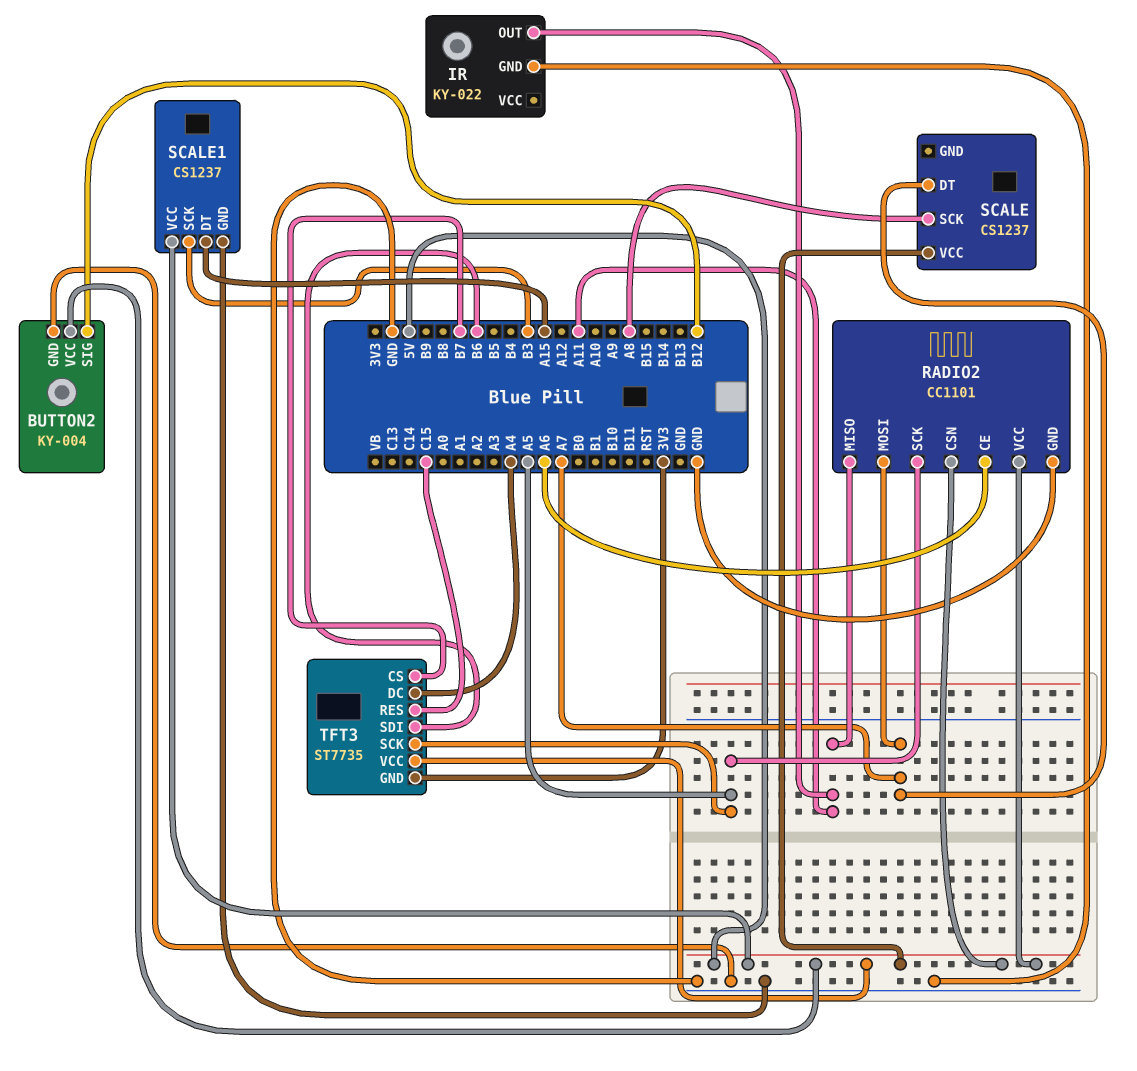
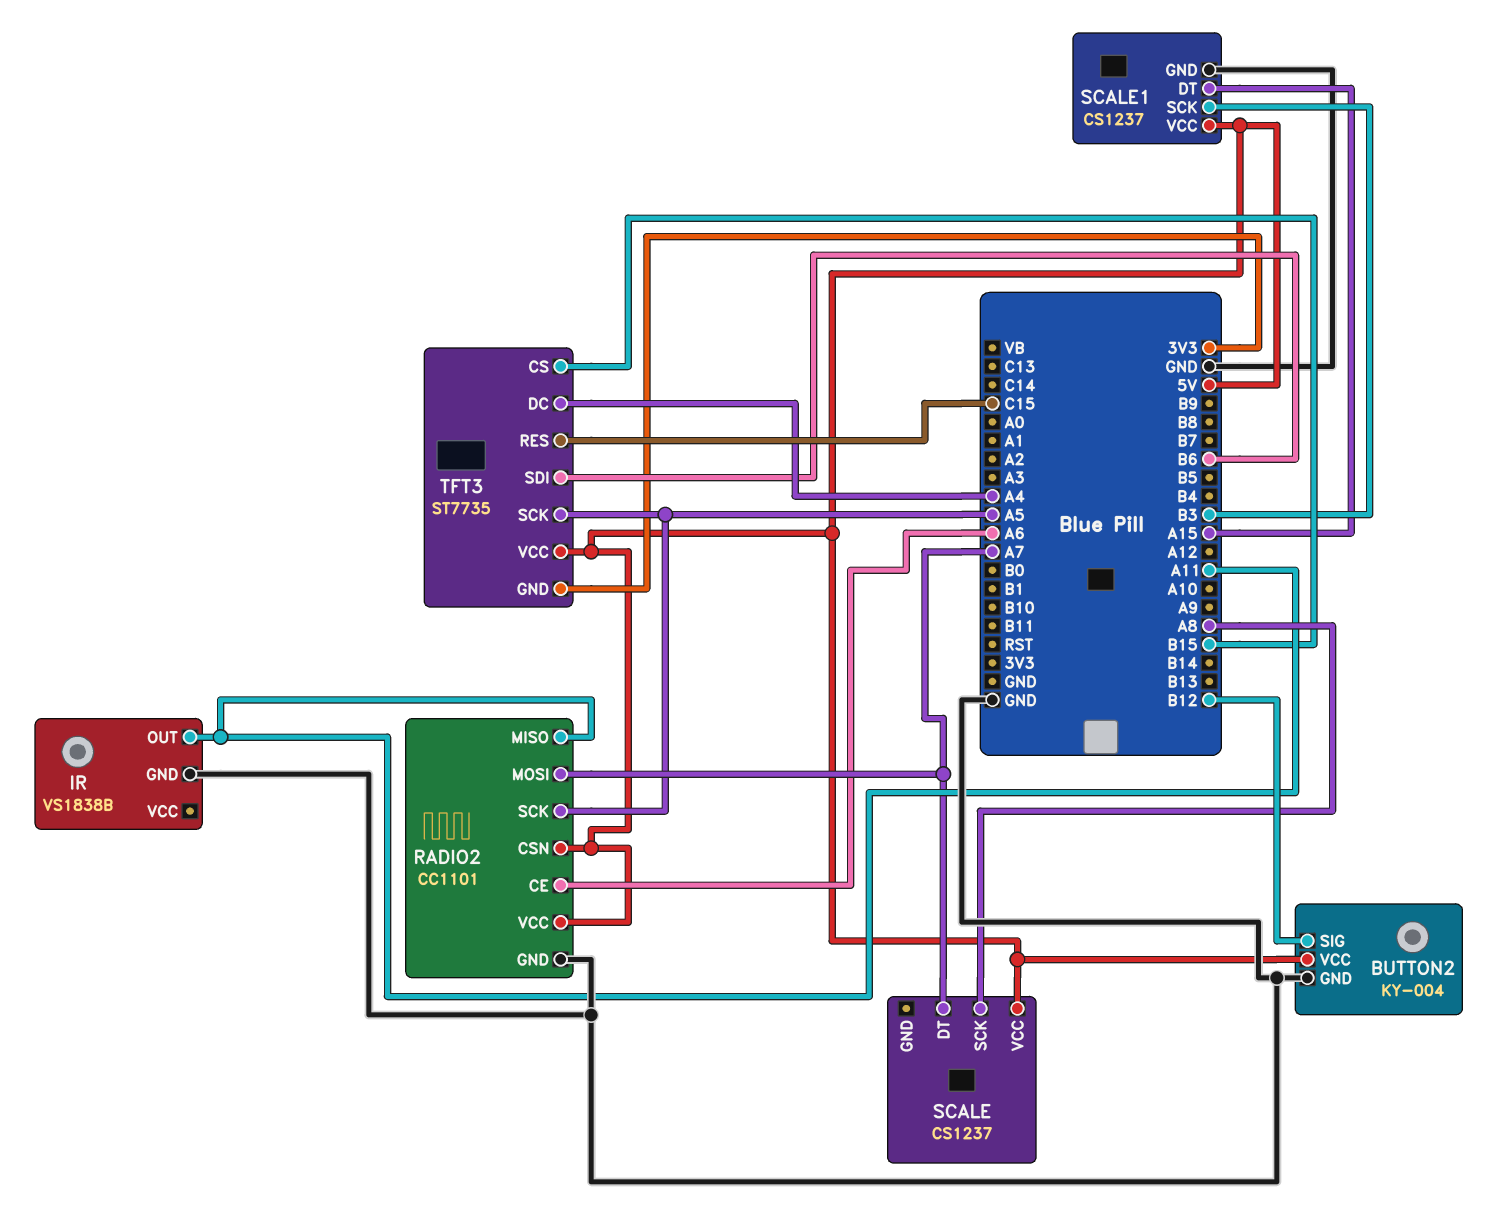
IR: KY-022 -> VS1838B
TFT3 pin CS: B7 -> B15

